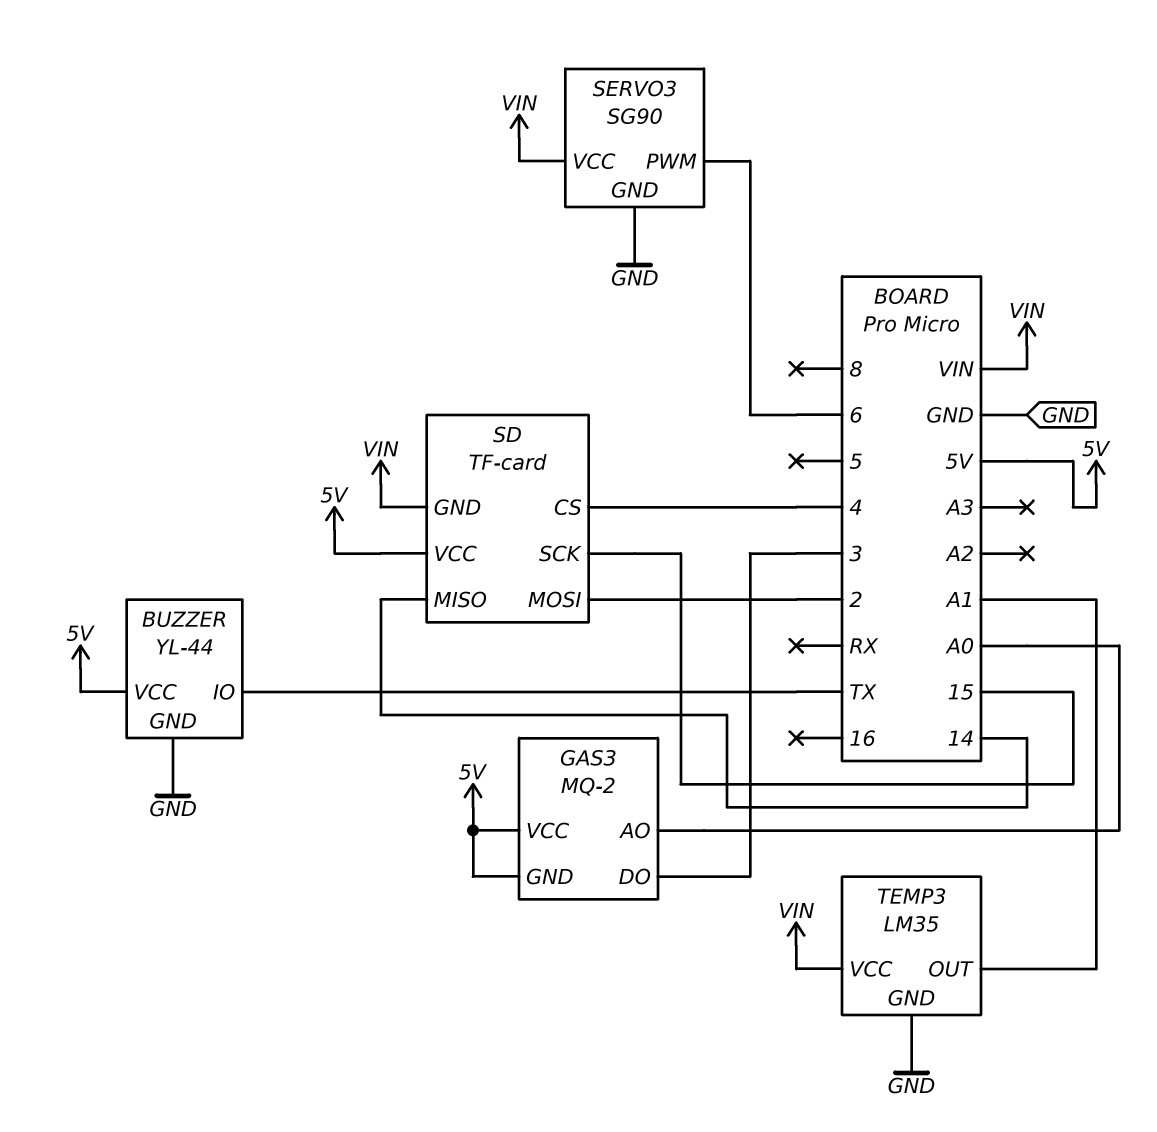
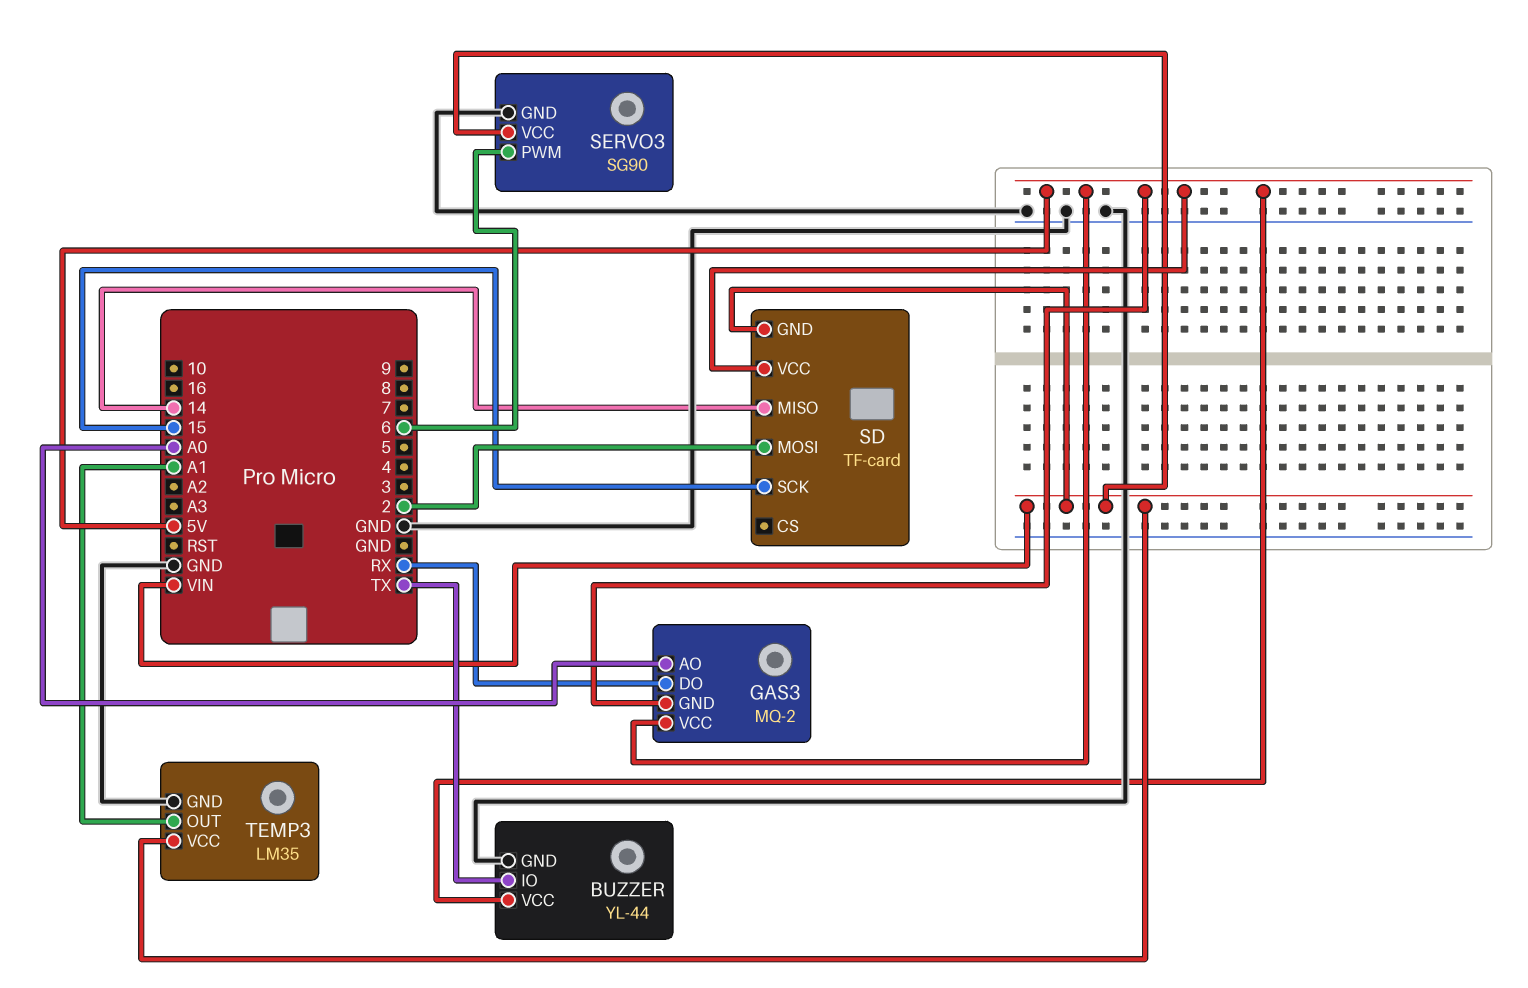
GAS3 pin DO: 3 -> RX
SD pin CS: 4 -> none

